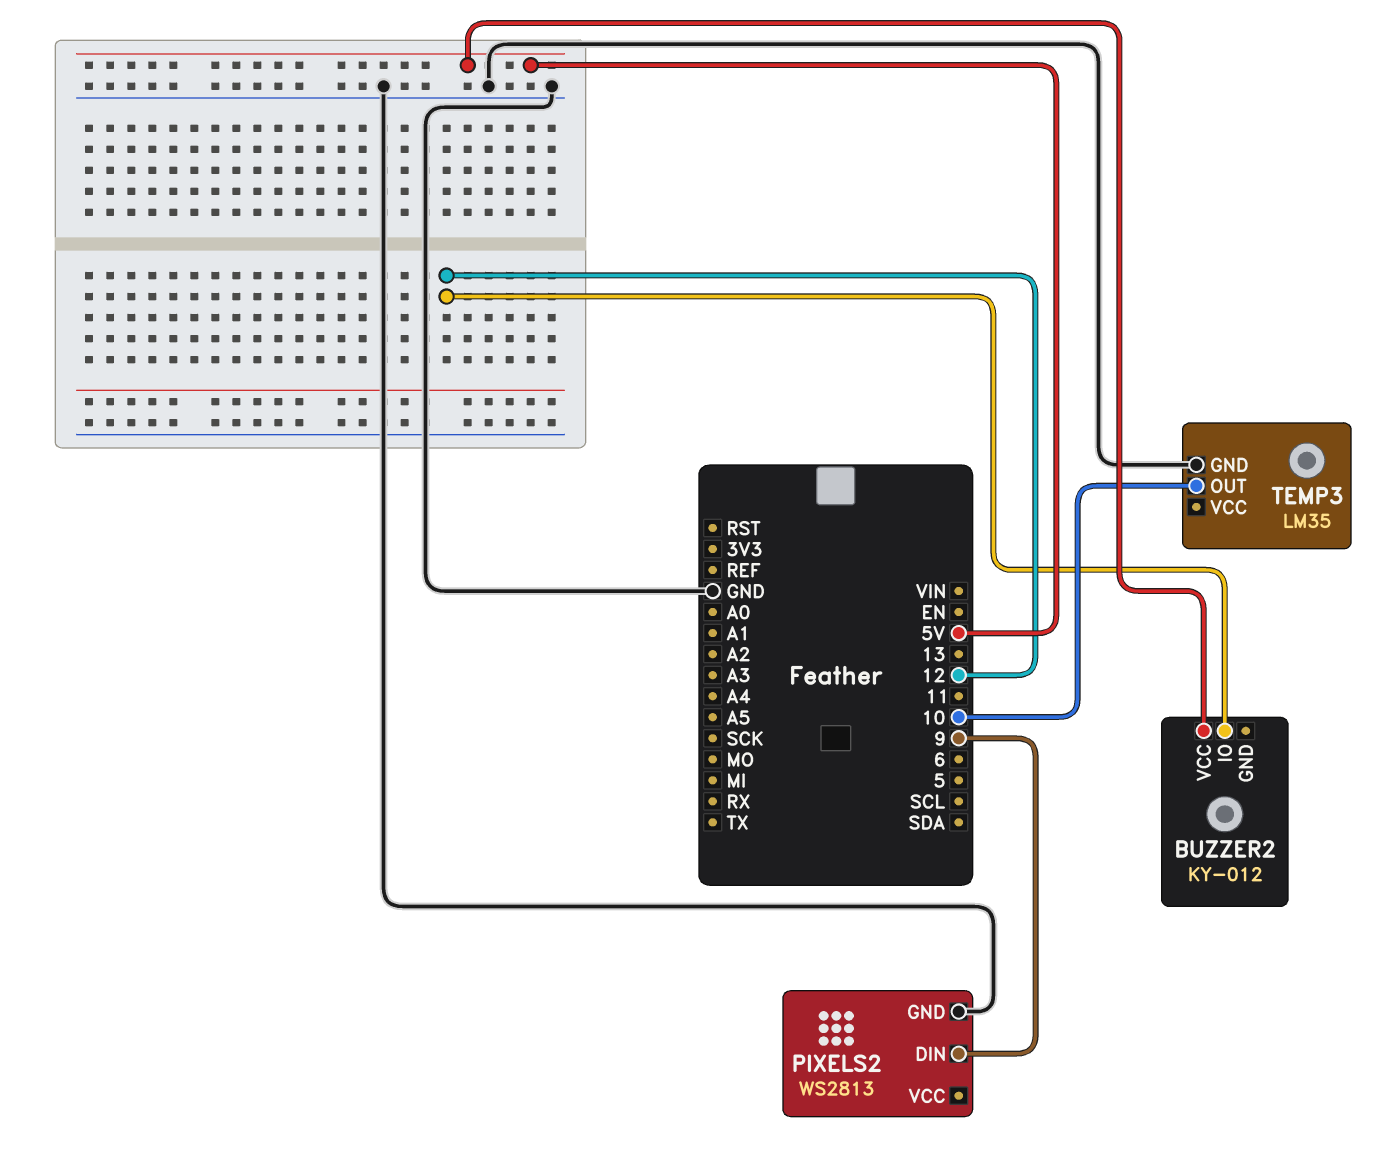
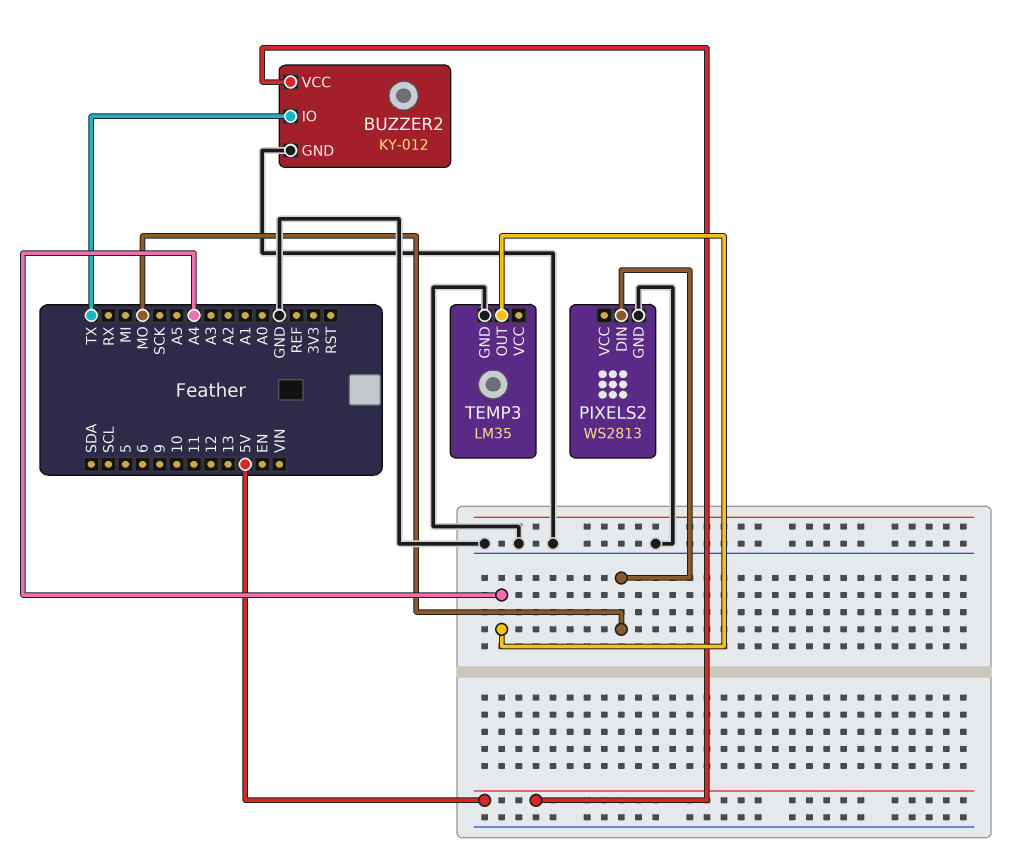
BUZZER2 pin GND: none -> GND
BUZZER2 pin IO: 12 -> TX
PIXELS2 pin DIN: 9 -> MO
TEMP3 pin OUT: 10 -> A4

